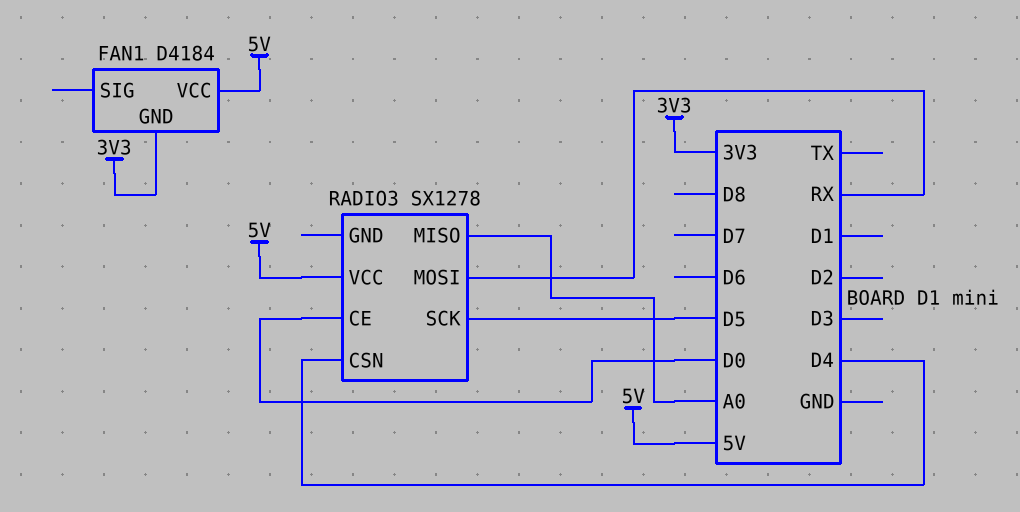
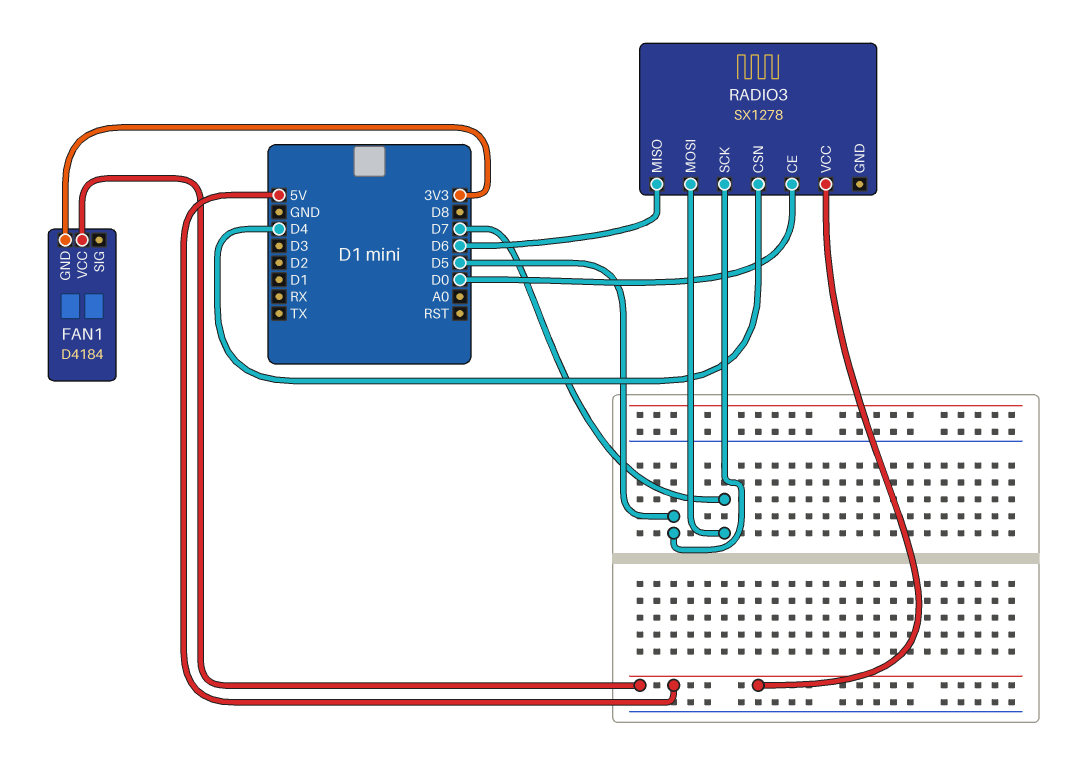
RADIO3 pin MISO: A0 -> D6
RADIO3 pin MOSI: RX -> D7

